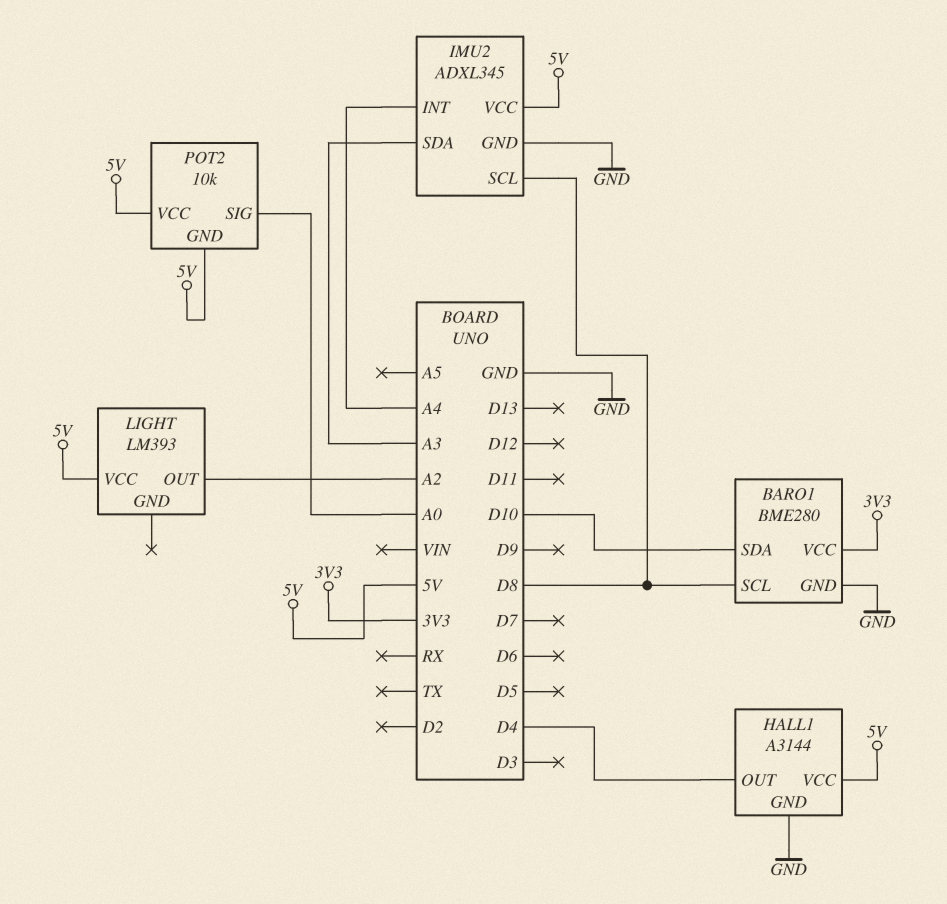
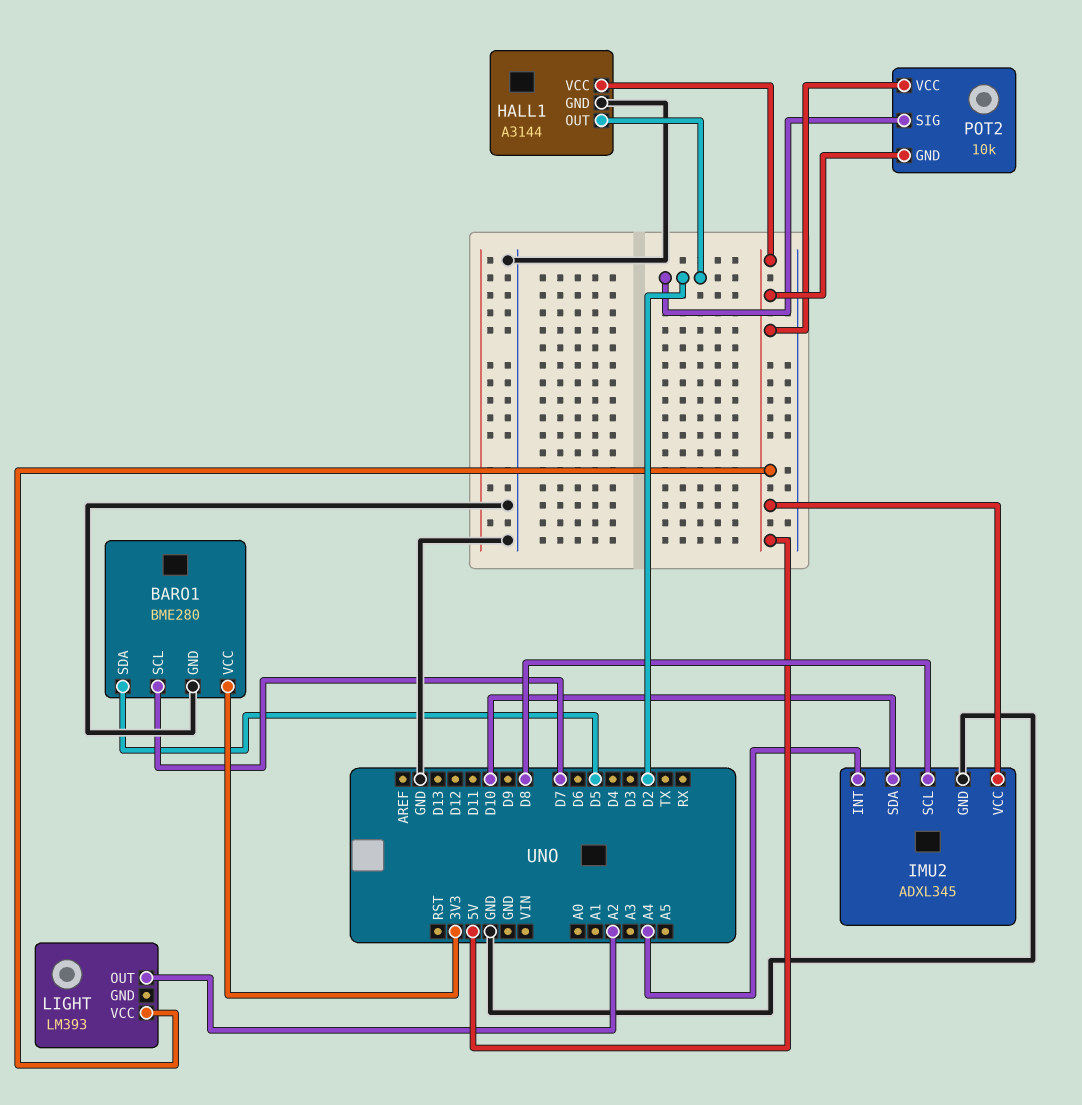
BARO1 pin SCL: D8 -> D7
BARO1 pin SDA: D10 -> D5
HALL1 pin OUT: D4 -> D2
IMU2 pin SDA: A3 -> D10
POT2 pin SIG: A0 -> D2

